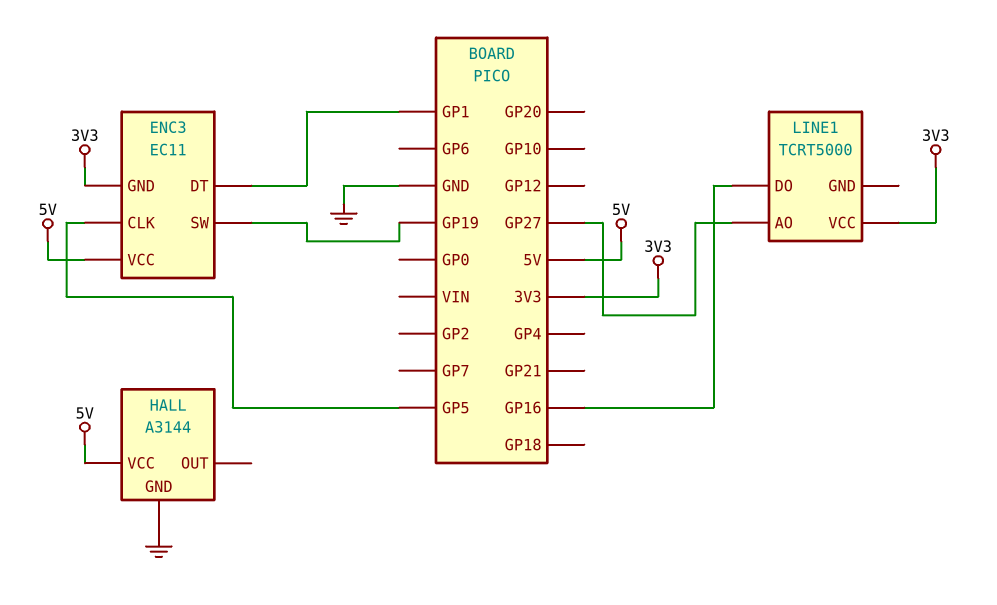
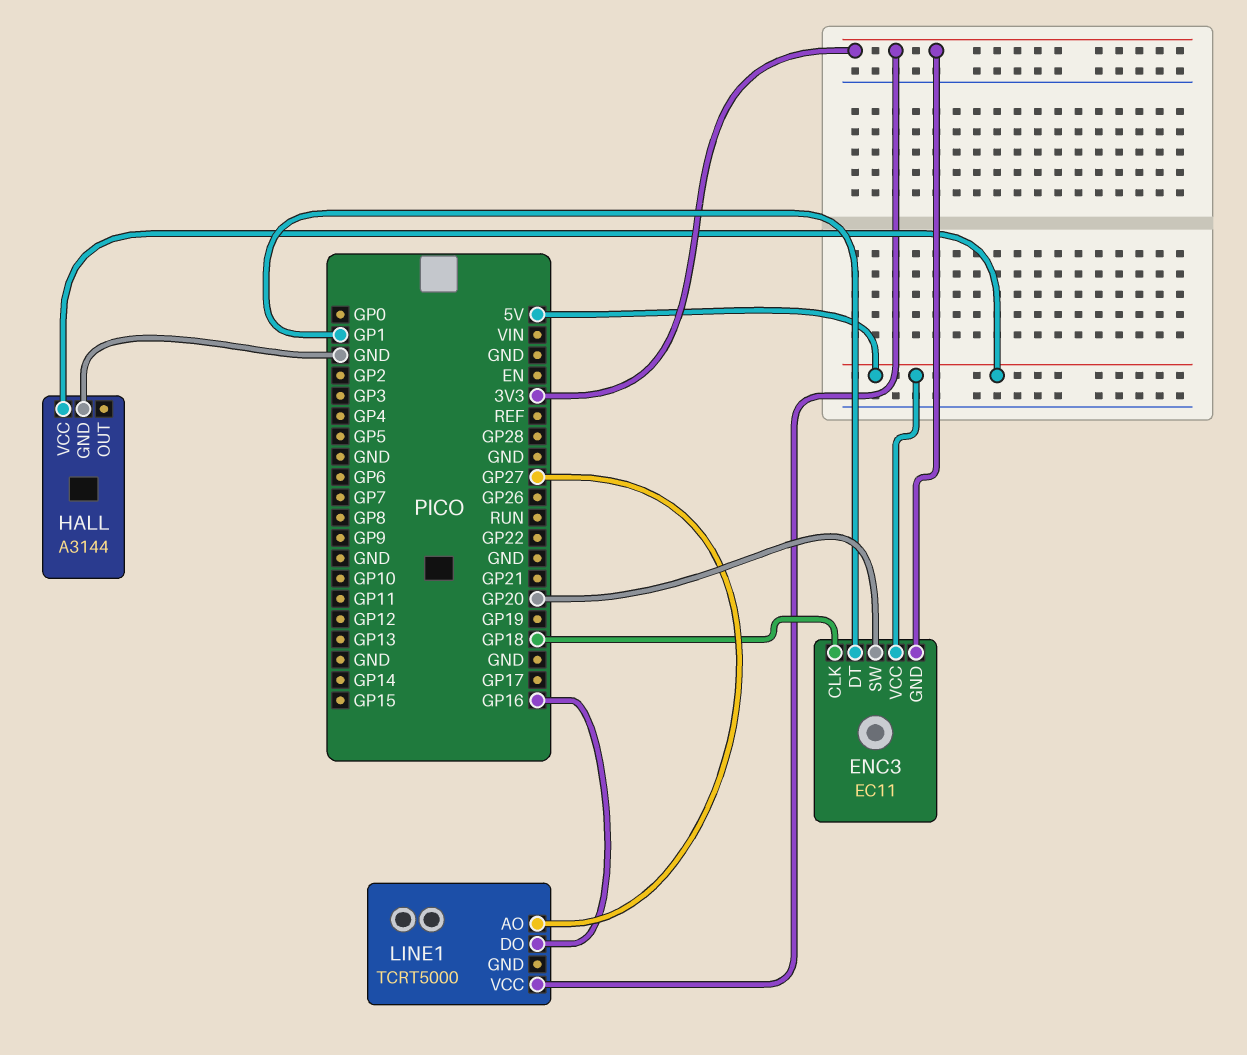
ENC3 pin CLK: GP5 -> GP18
ENC3 pin SW: GP19 -> GP20

